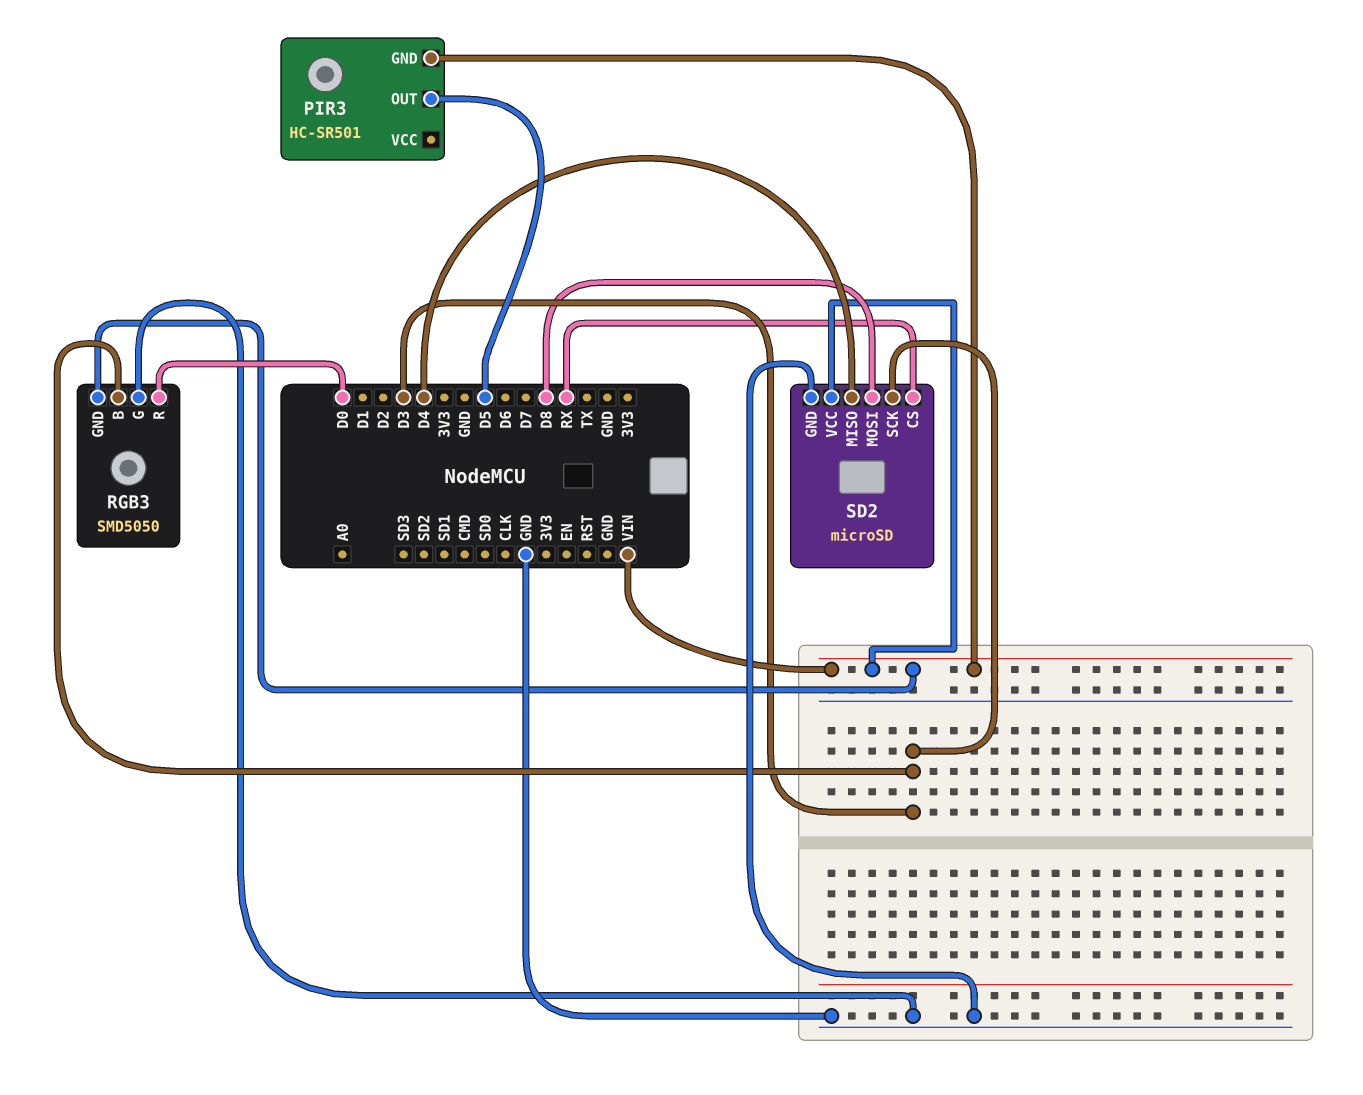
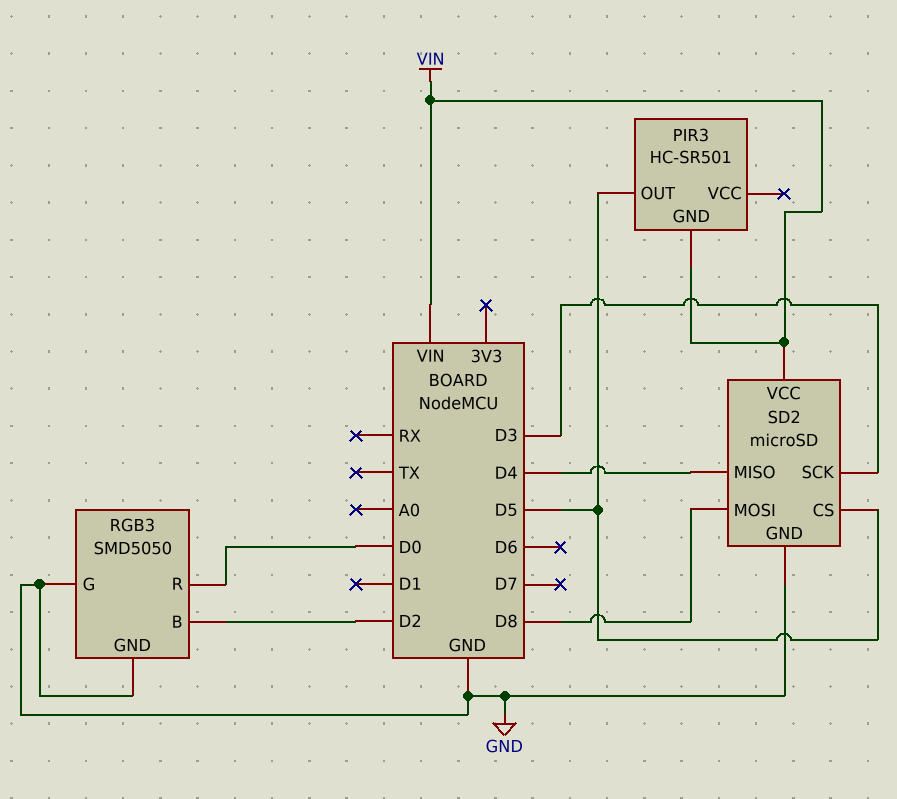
RGB3 pin B: D3 -> D2
RGB3 pin GND: VIN -> GND
SD2 pin CS: RX -> D5

